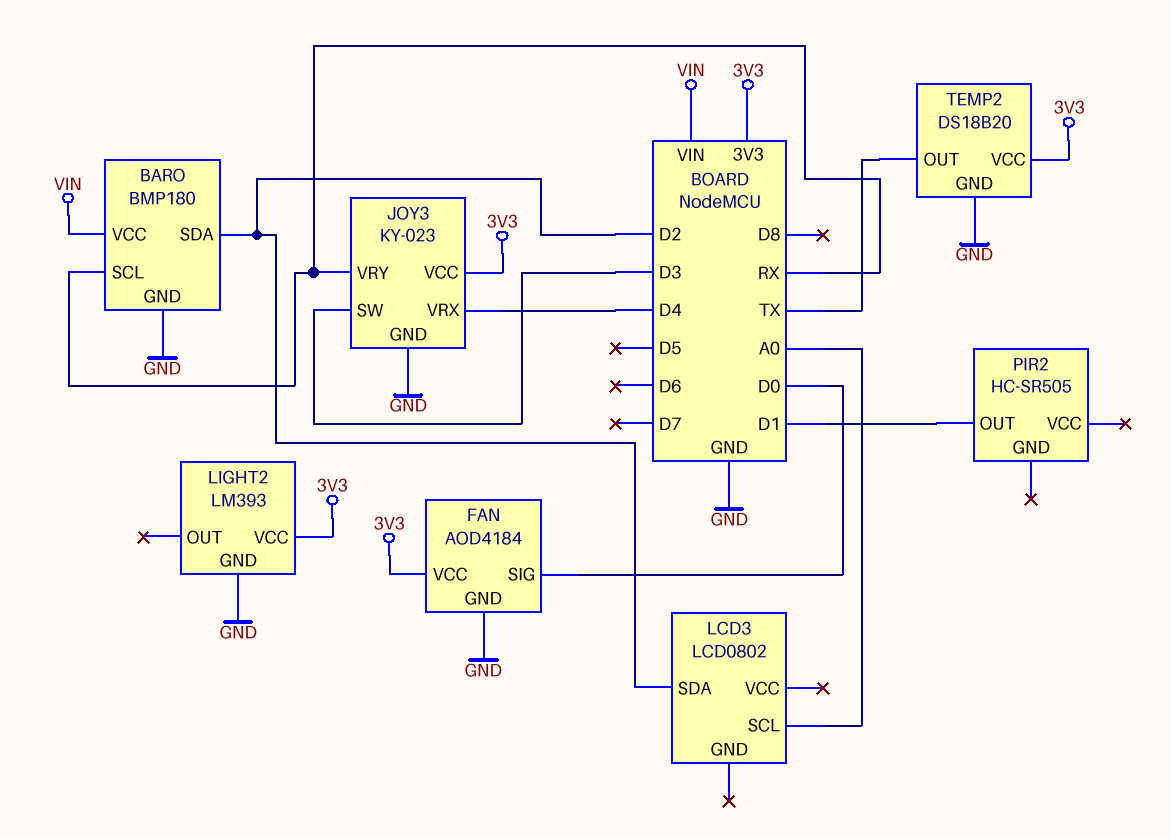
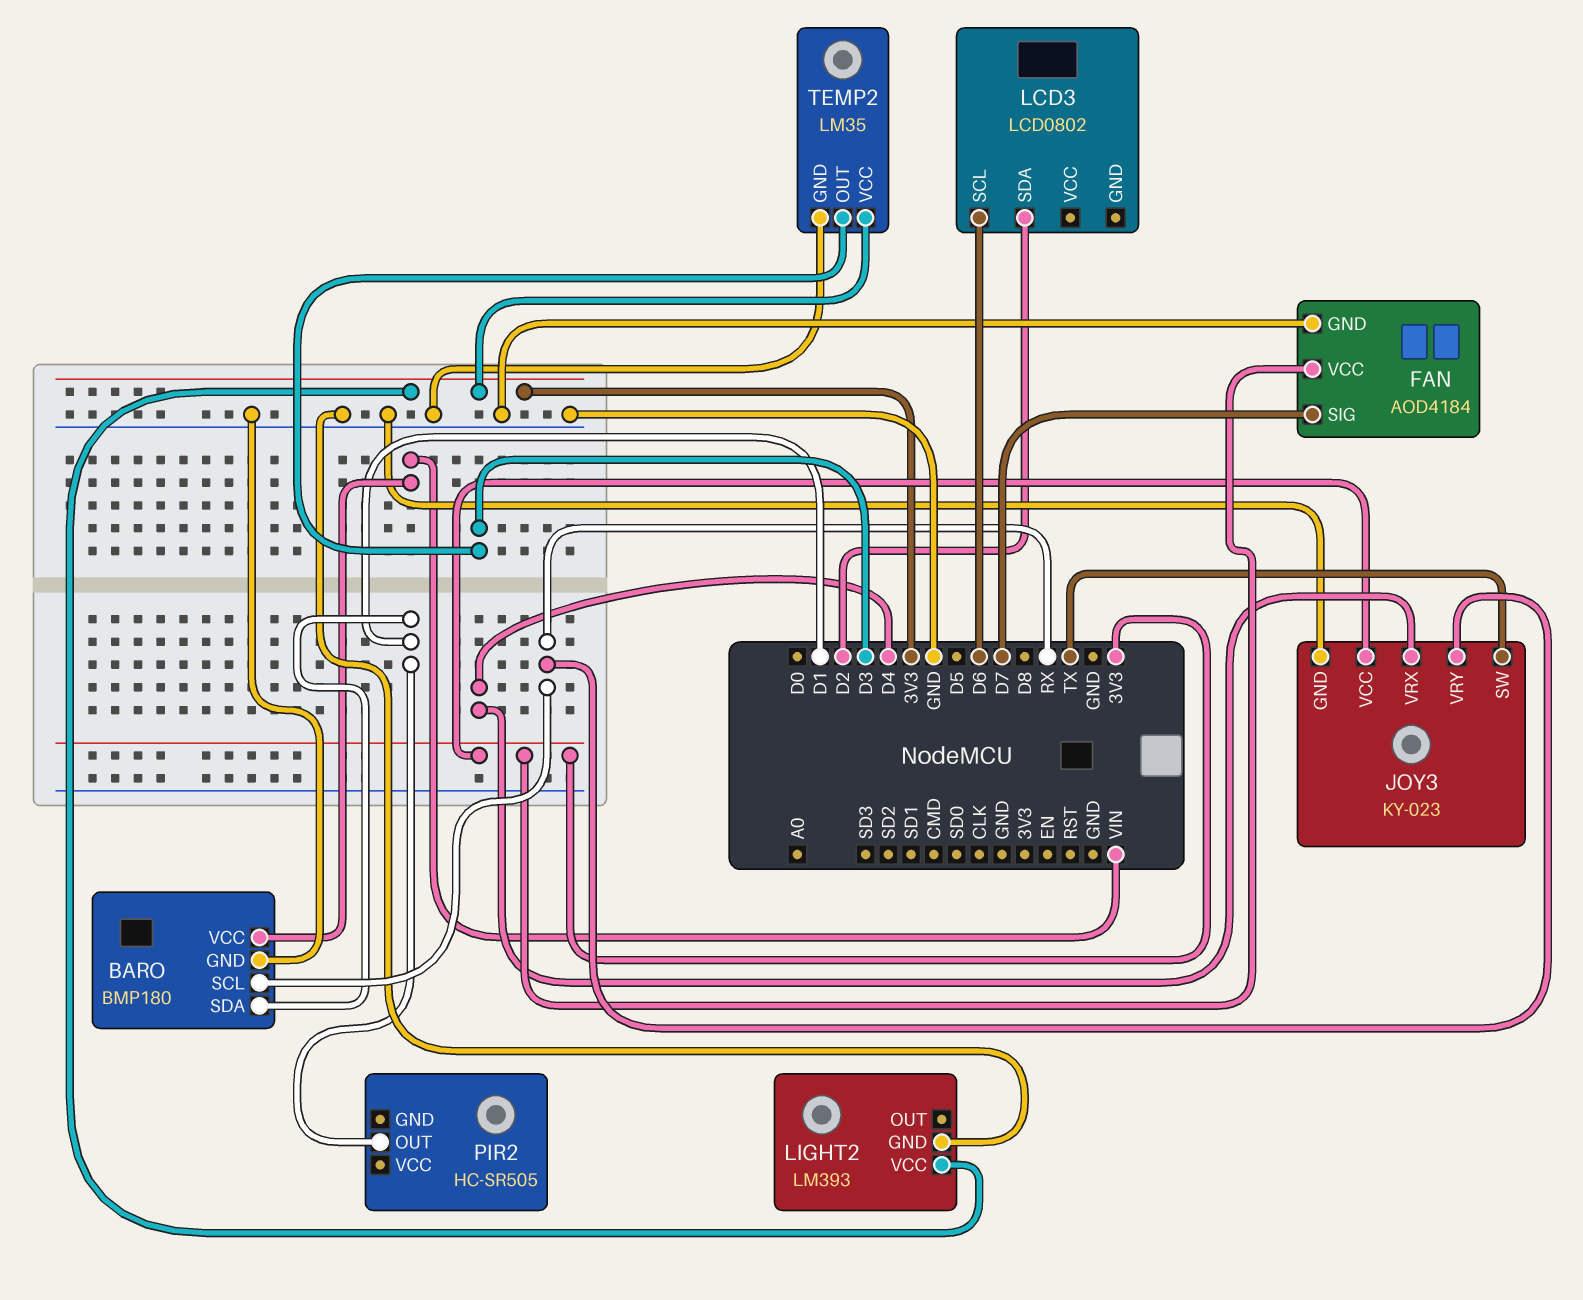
BARO pin SDA: D2 -> D1
FAN pin SIG: D0 -> D7
JOY3 pin SW: D3 -> TX
LCD3 pin SCL: A0 -> D6
TEMP2: DS18B20 -> LM35
TEMP2 pin OUT: TX -> D3

